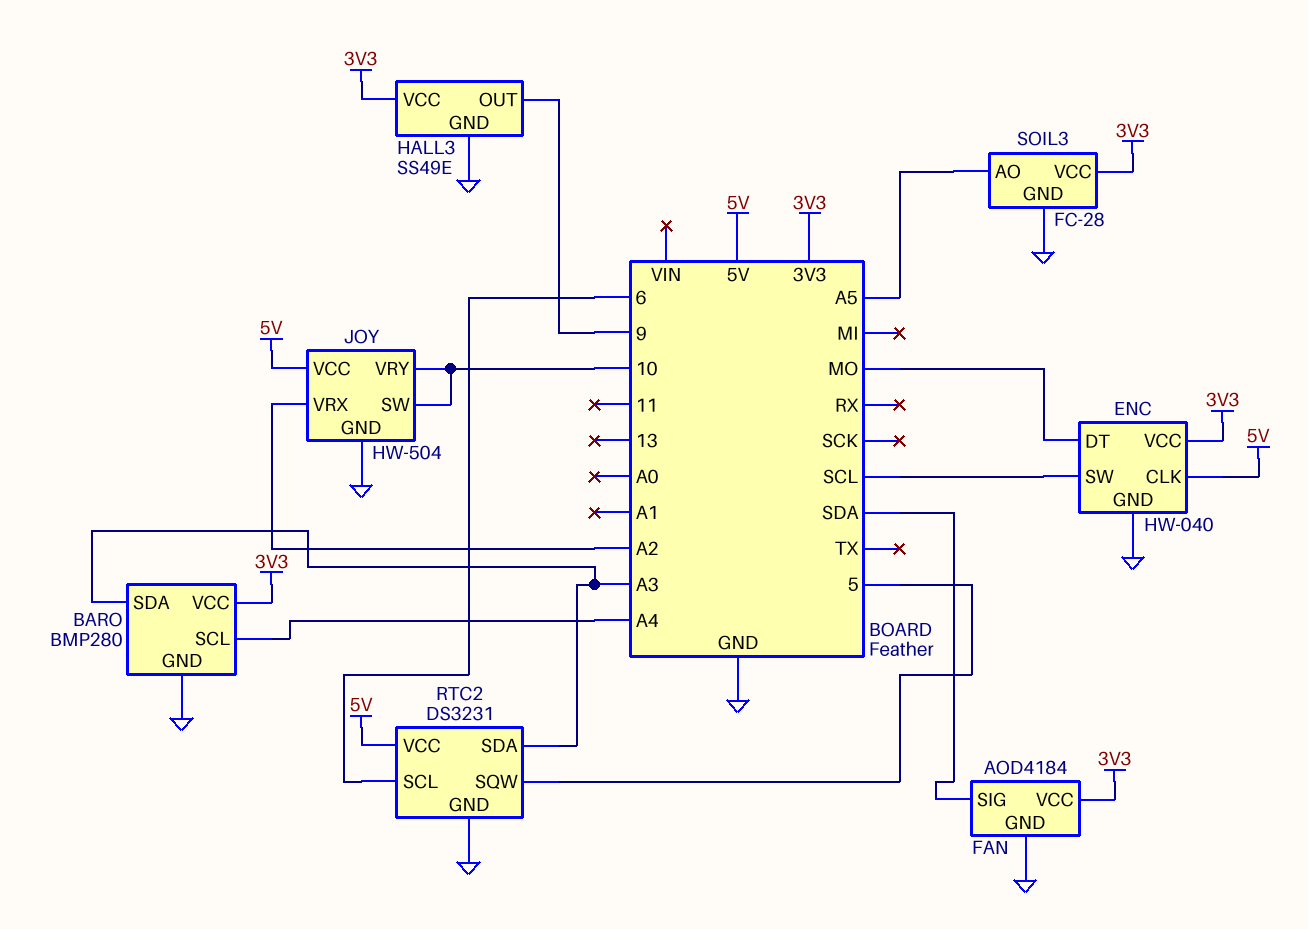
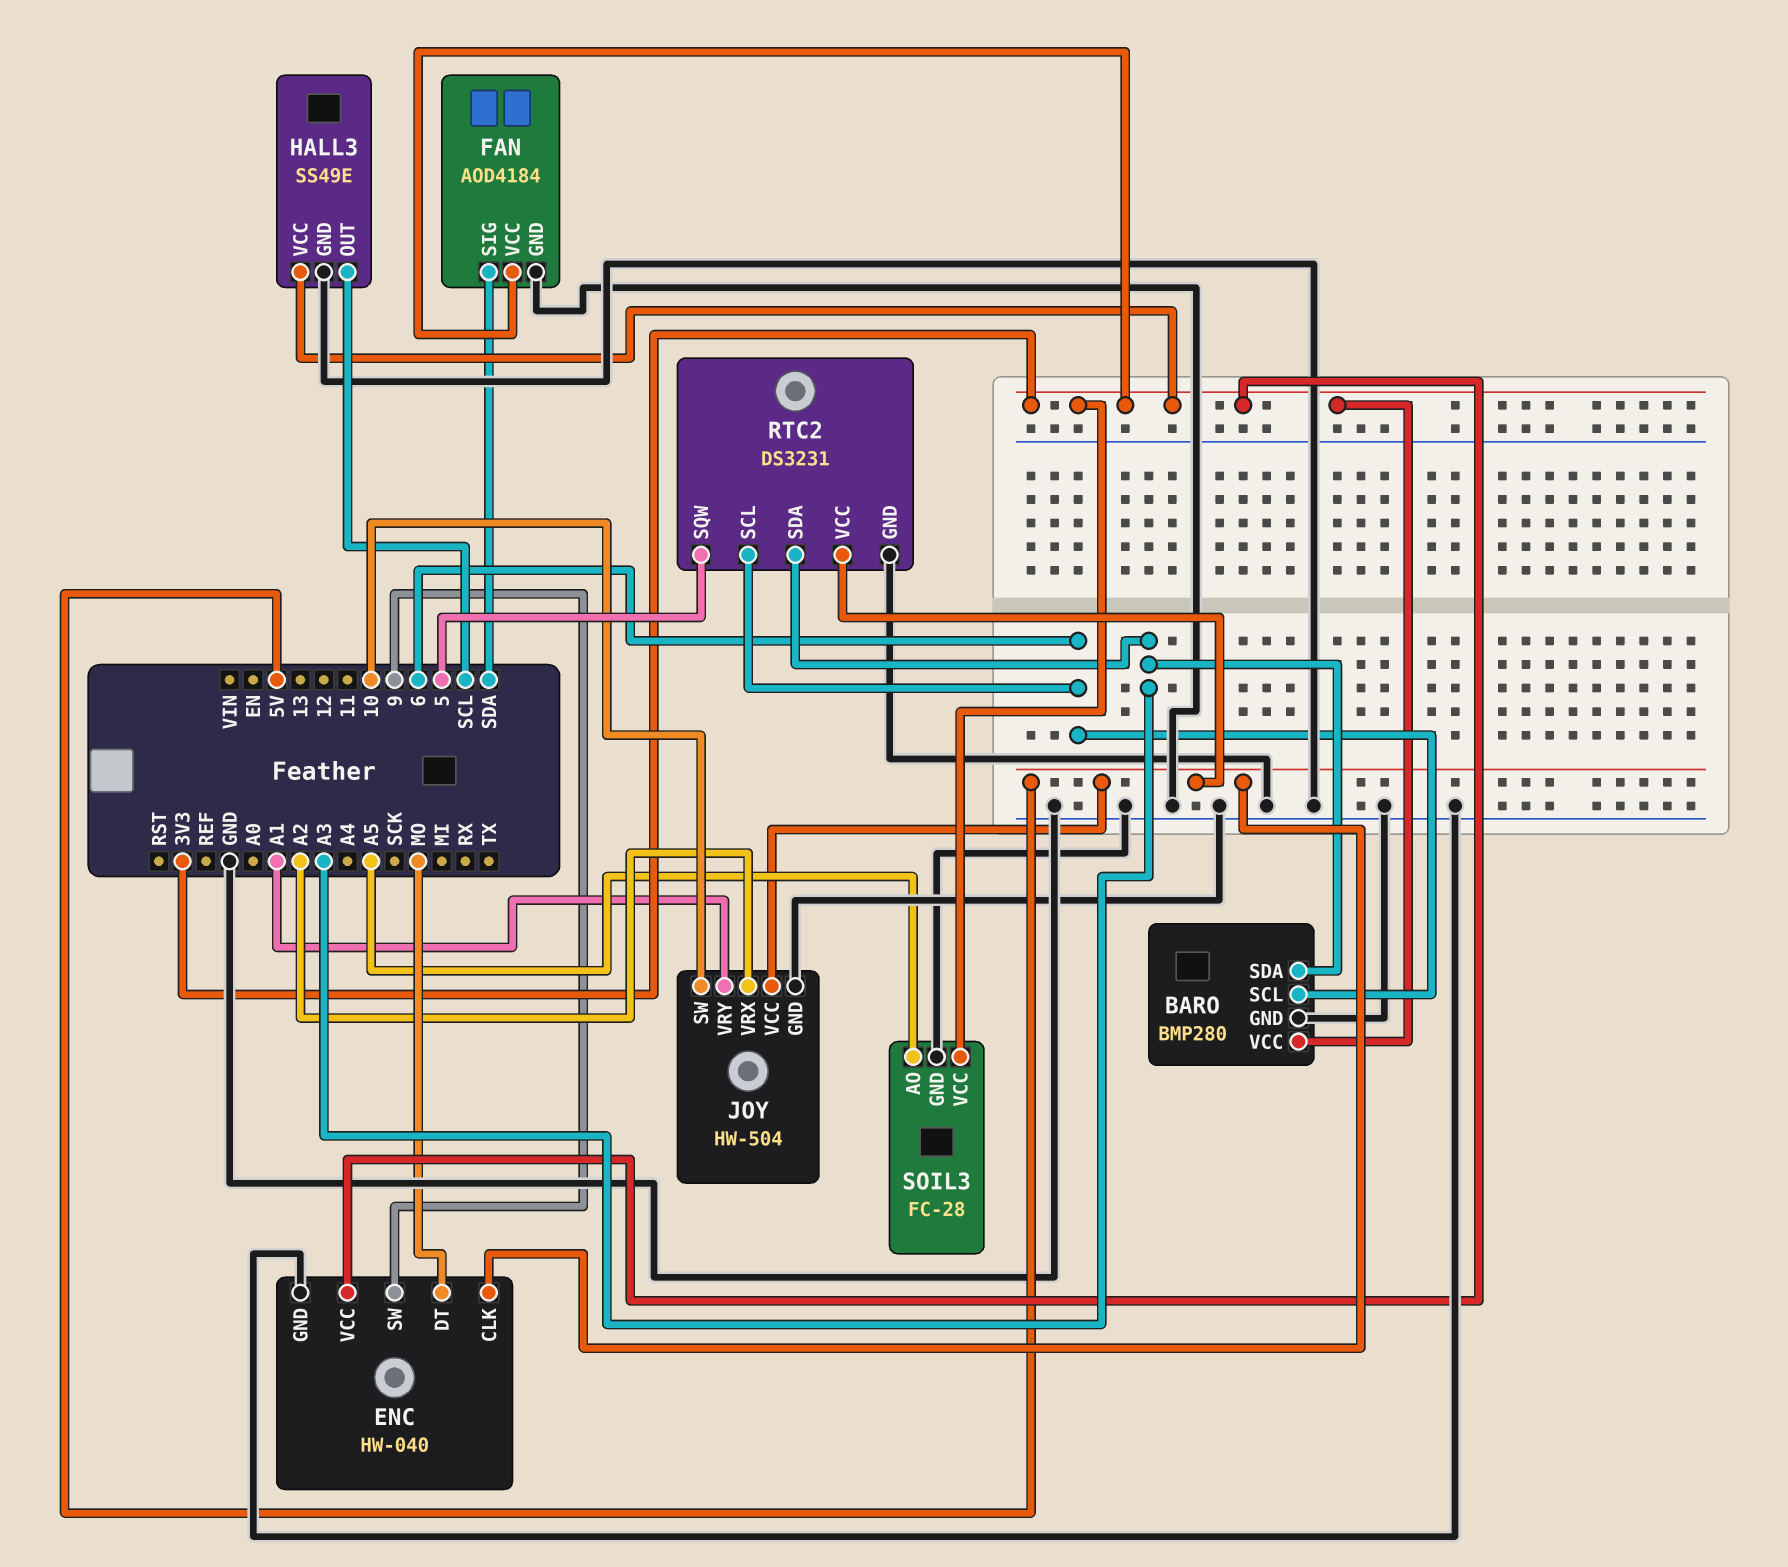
BARO pin SCL: A4 -> 6
ENC pin SW: SCL -> 9
HALL3 pin OUT: 9 -> SCL
JOY pin VRY: 10 -> A1

